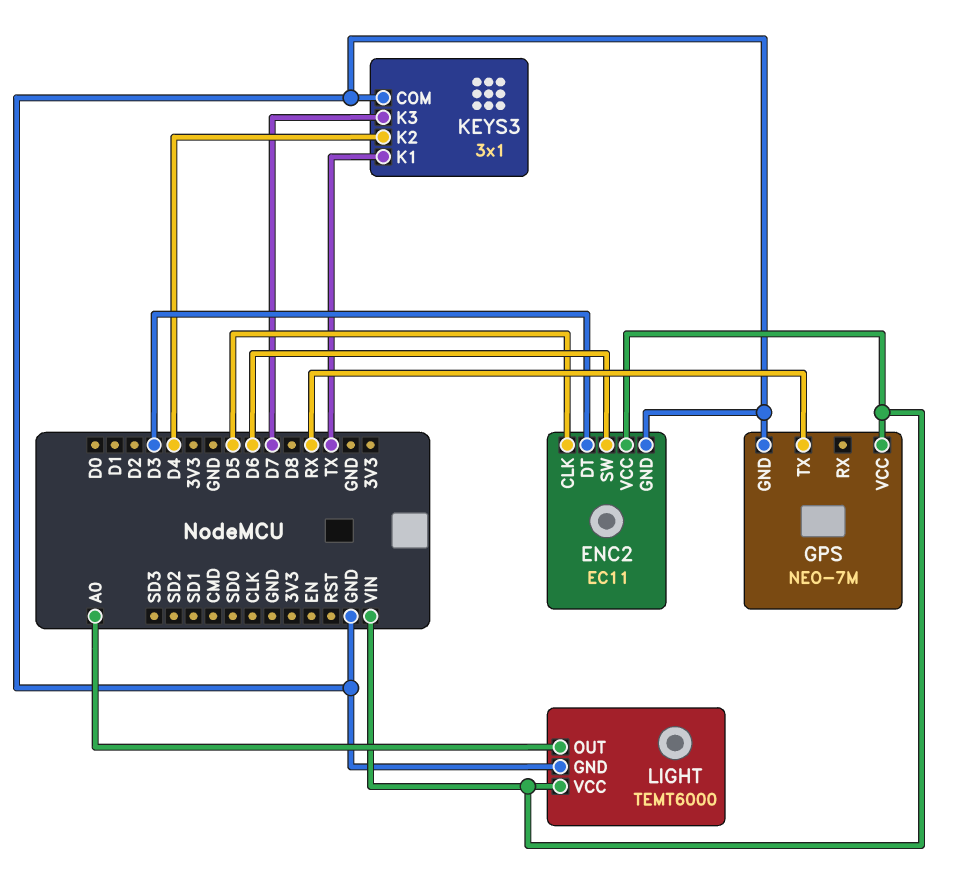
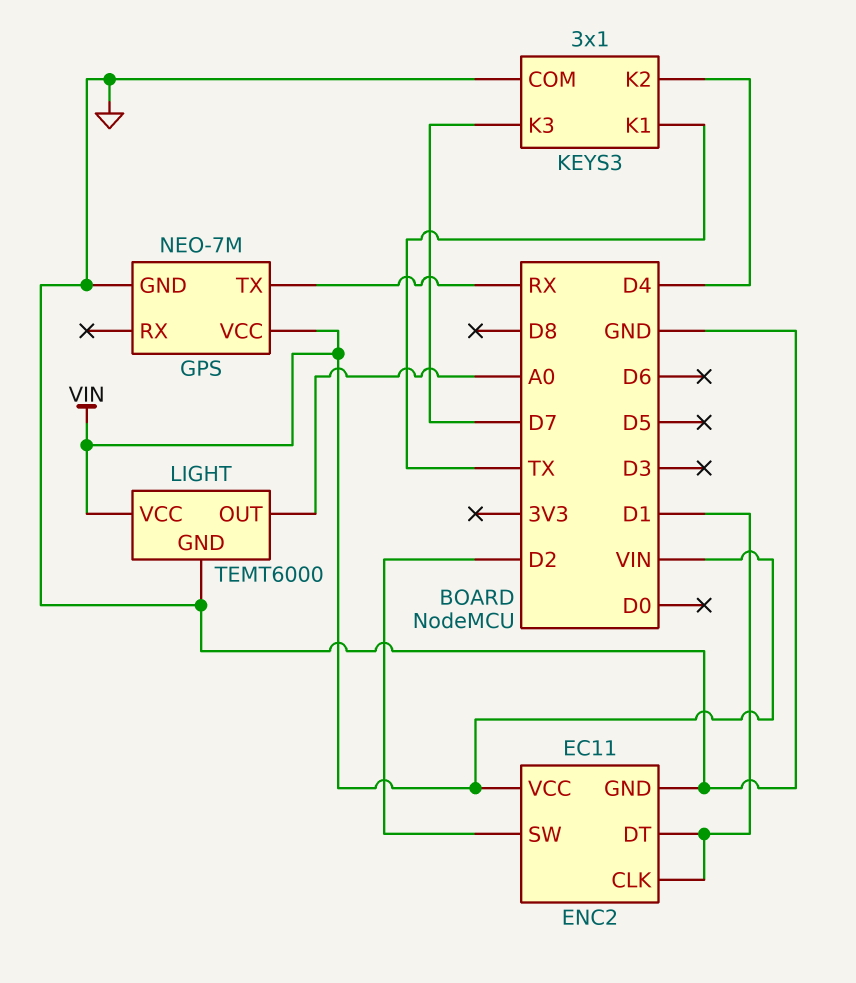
ENC2 pin CLK: D5 -> D1
ENC2 pin DT: D3 -> D1
ENC2 pin SW: D6 -> D2

